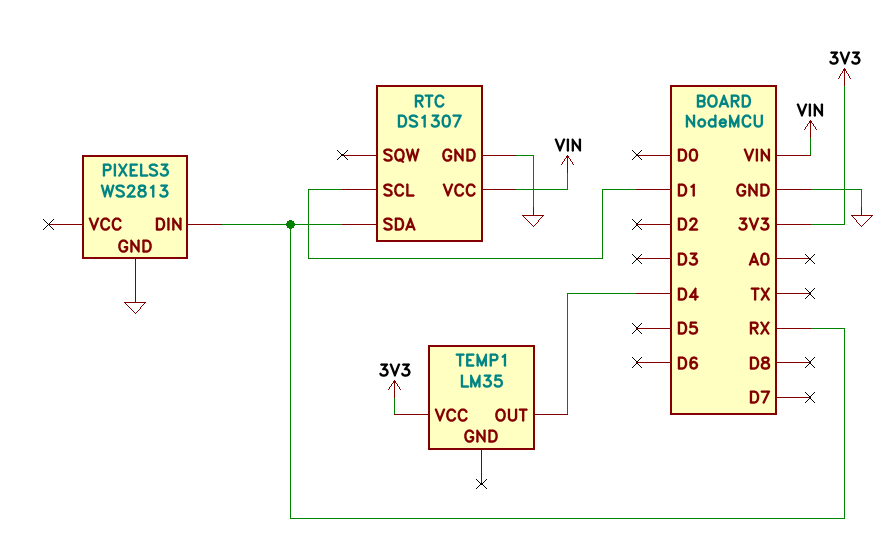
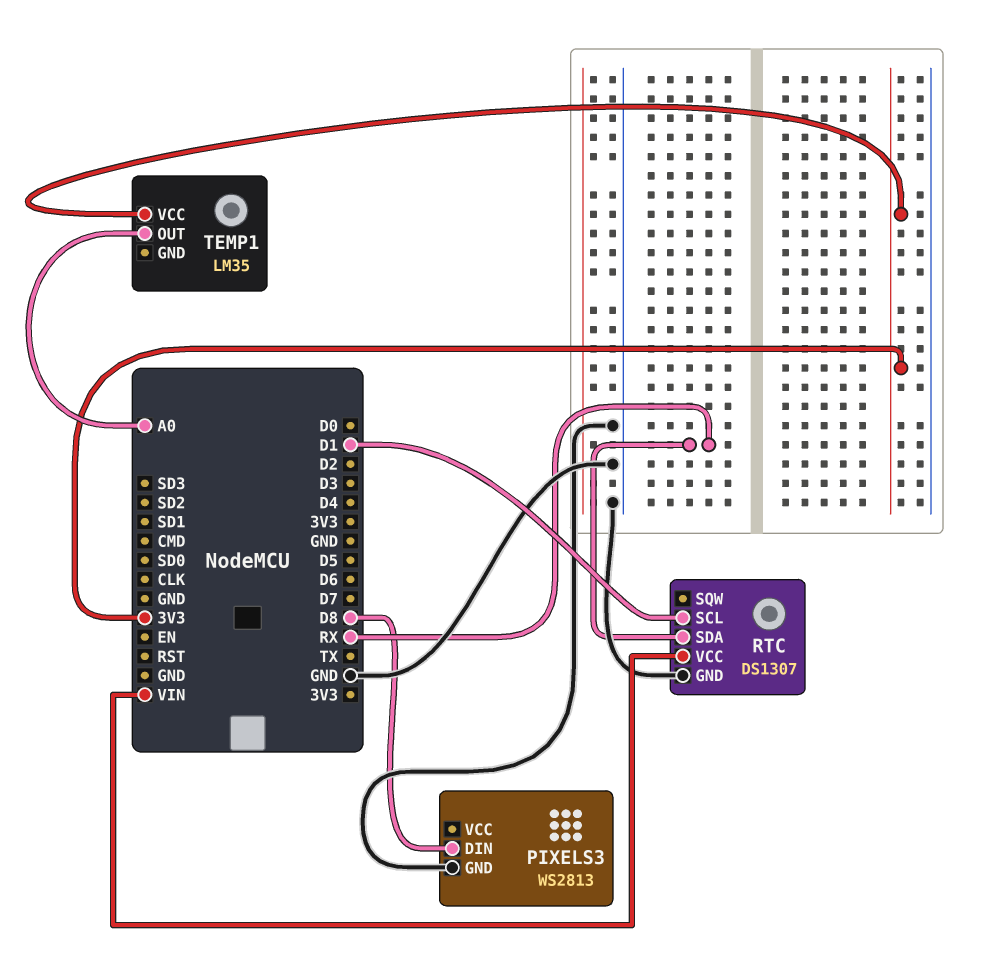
PIXELS3 pin DIN: RX -> D8
TEMP1 pin OUT: D4 -> A0

